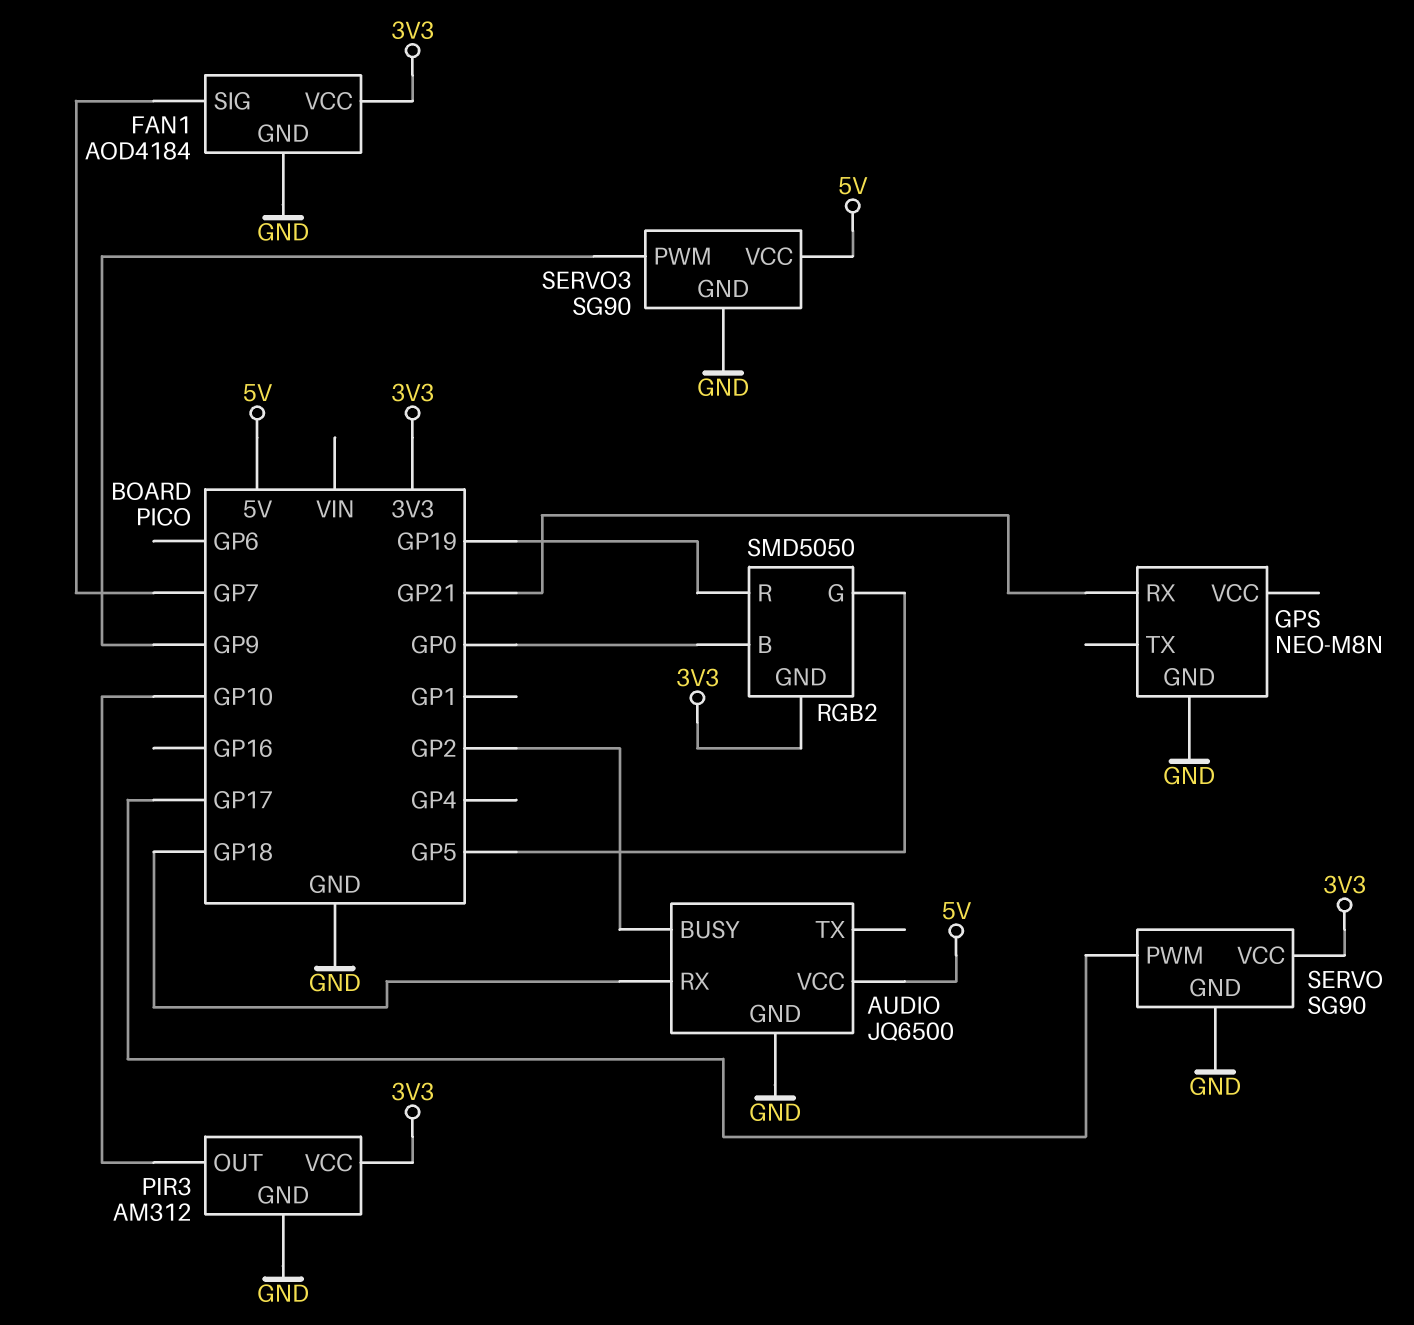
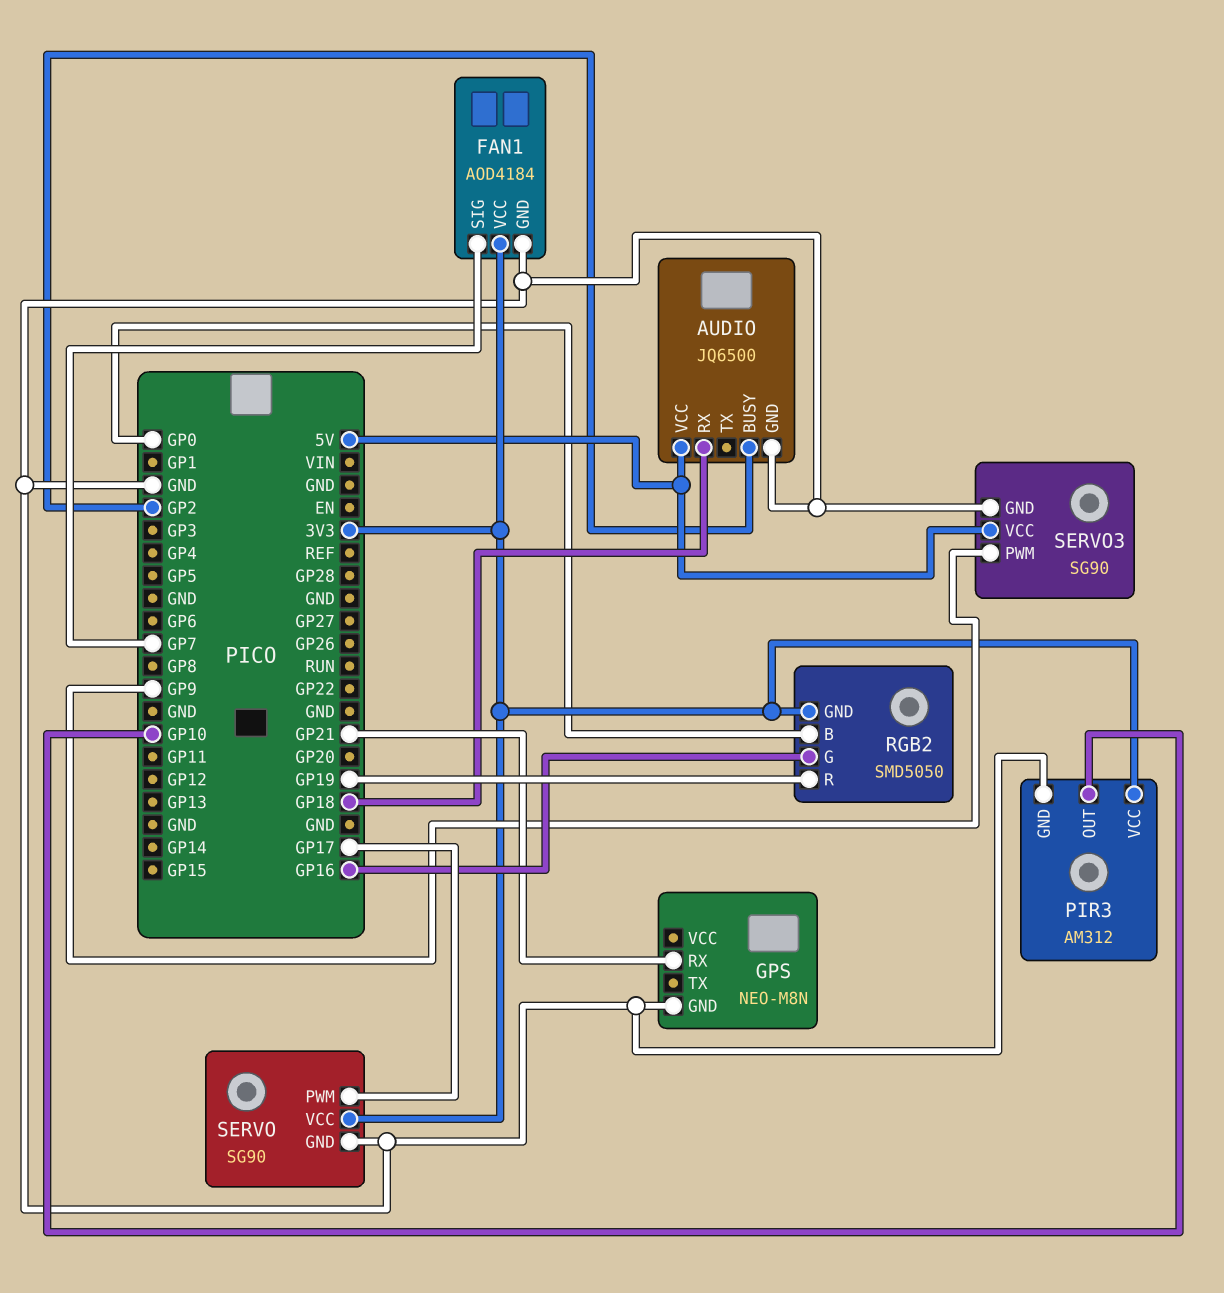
RGB2 pin G: GP5 -> GP16

